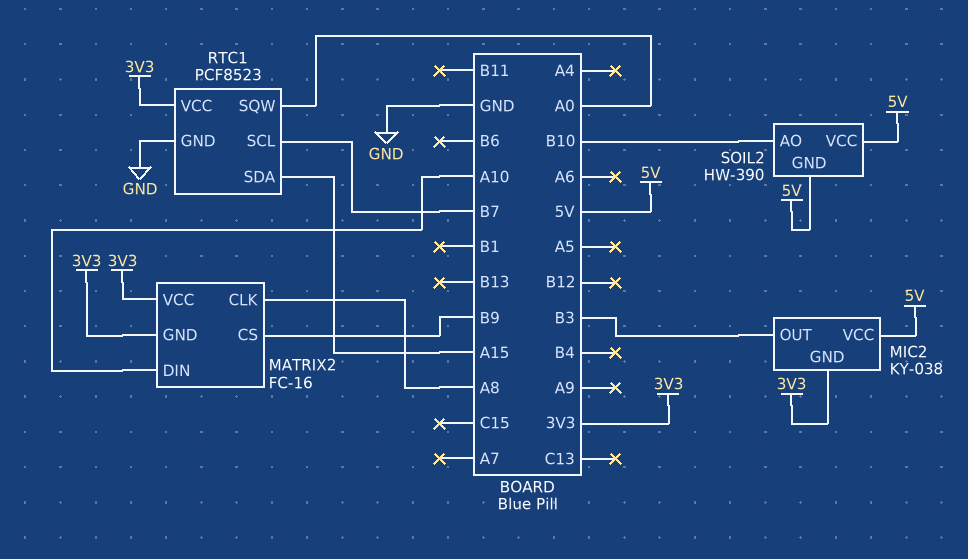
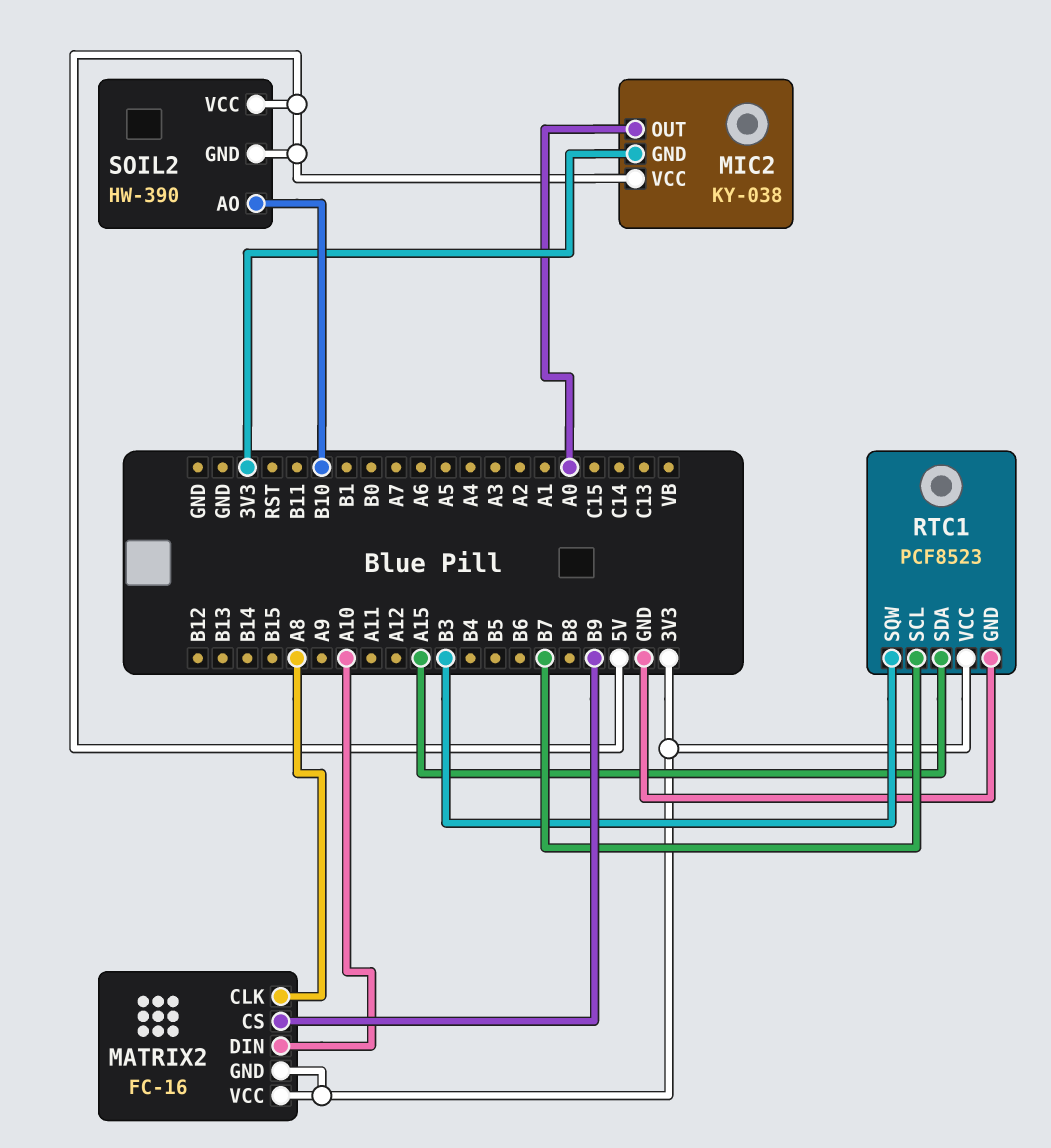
MIC2 pin OUT: B3 -> A0
RTC1 pin SQW: A0 -> B3

